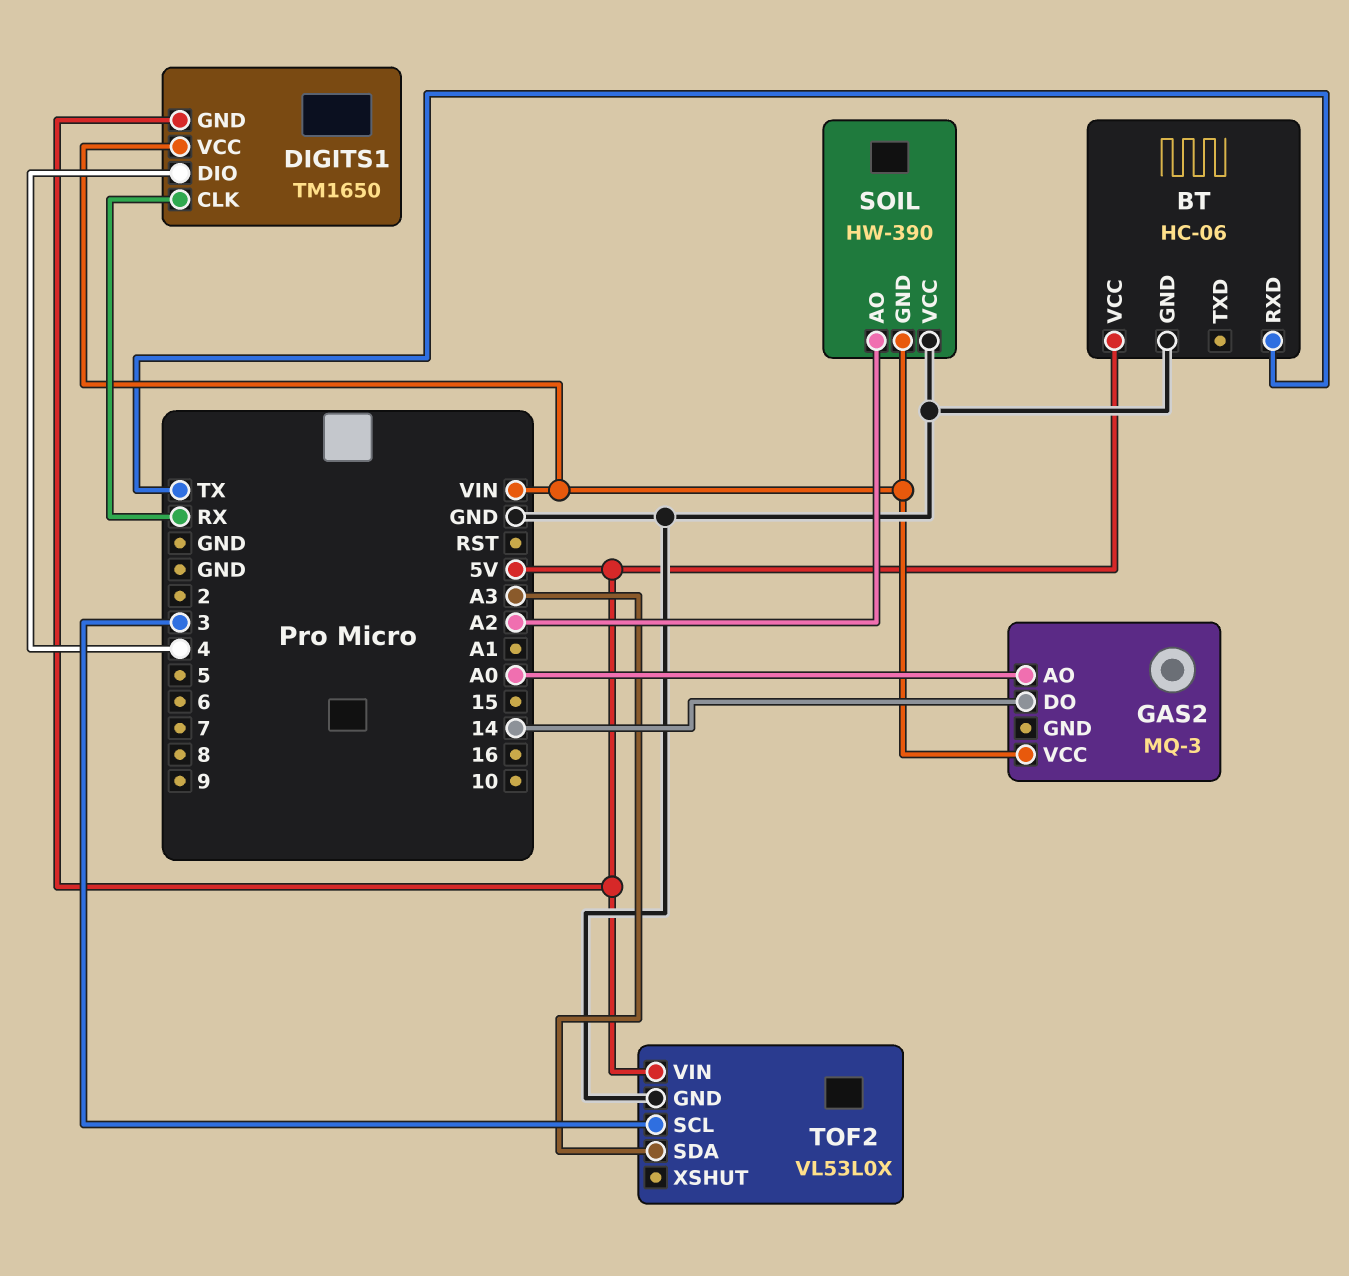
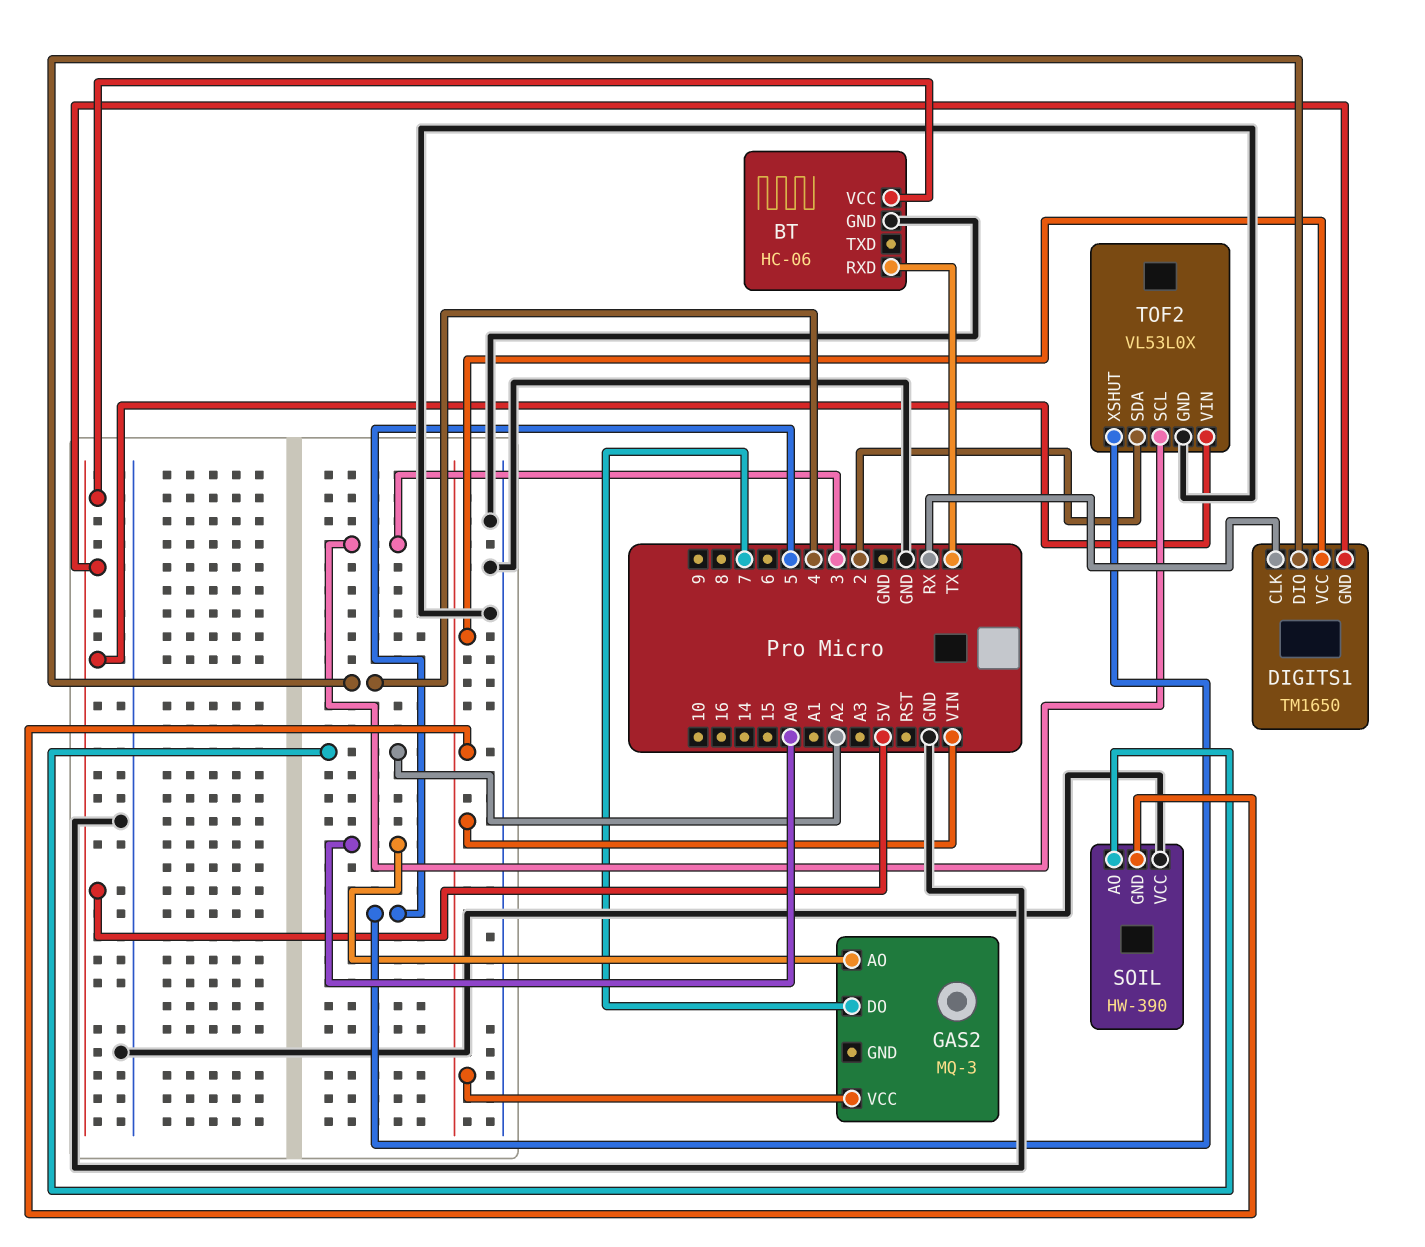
GAS2 pin DO: 14 -> 7
TOF2 pin SDA: A3 -> 2
TOF2 pin XSHUT: none -> 5

